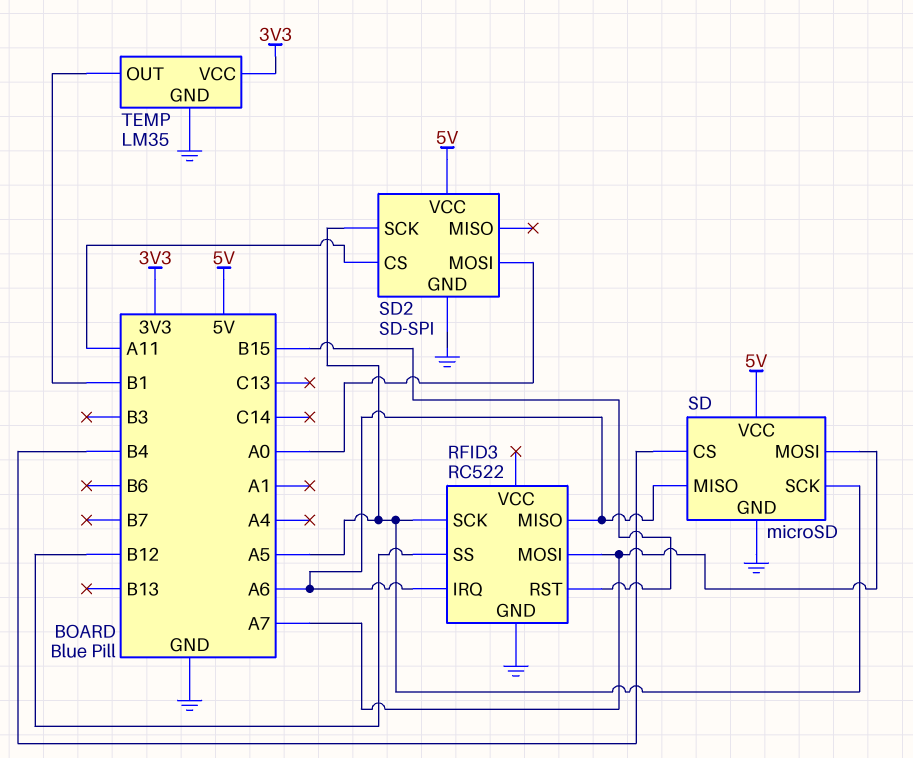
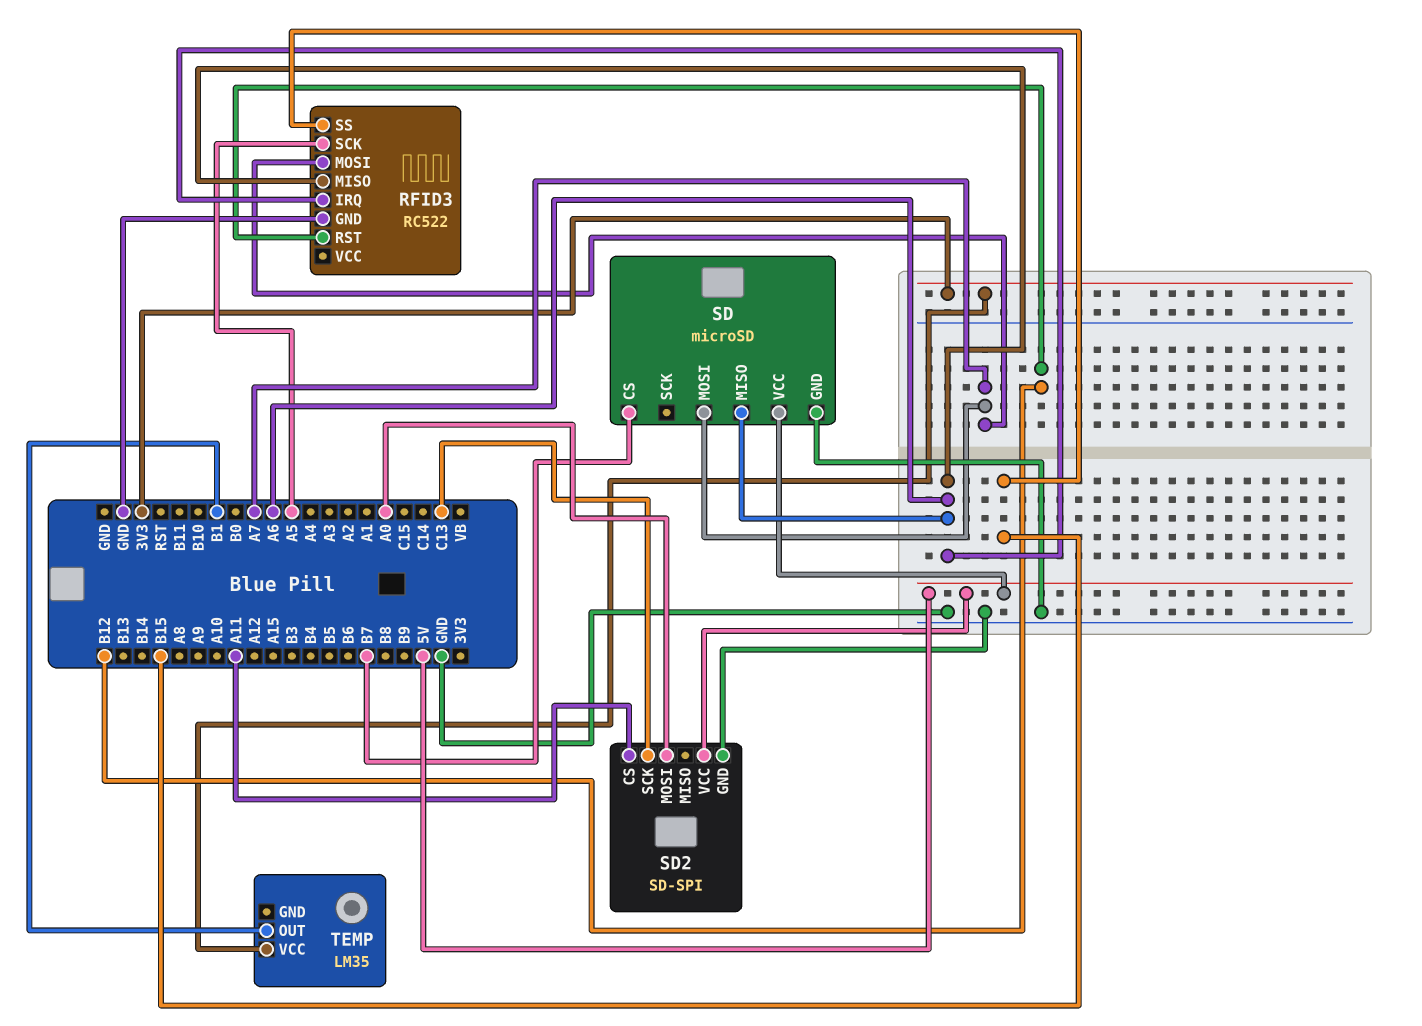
RFID3 pin RST: B15 -> B12
RFID3 pin SS: B12 -> B15
SD pin CS: B4 -> B7
SD pin SCK: A5 -> none
SD2 pin SCK: A5 -> C13
TEMP pin GND: GND -> none

